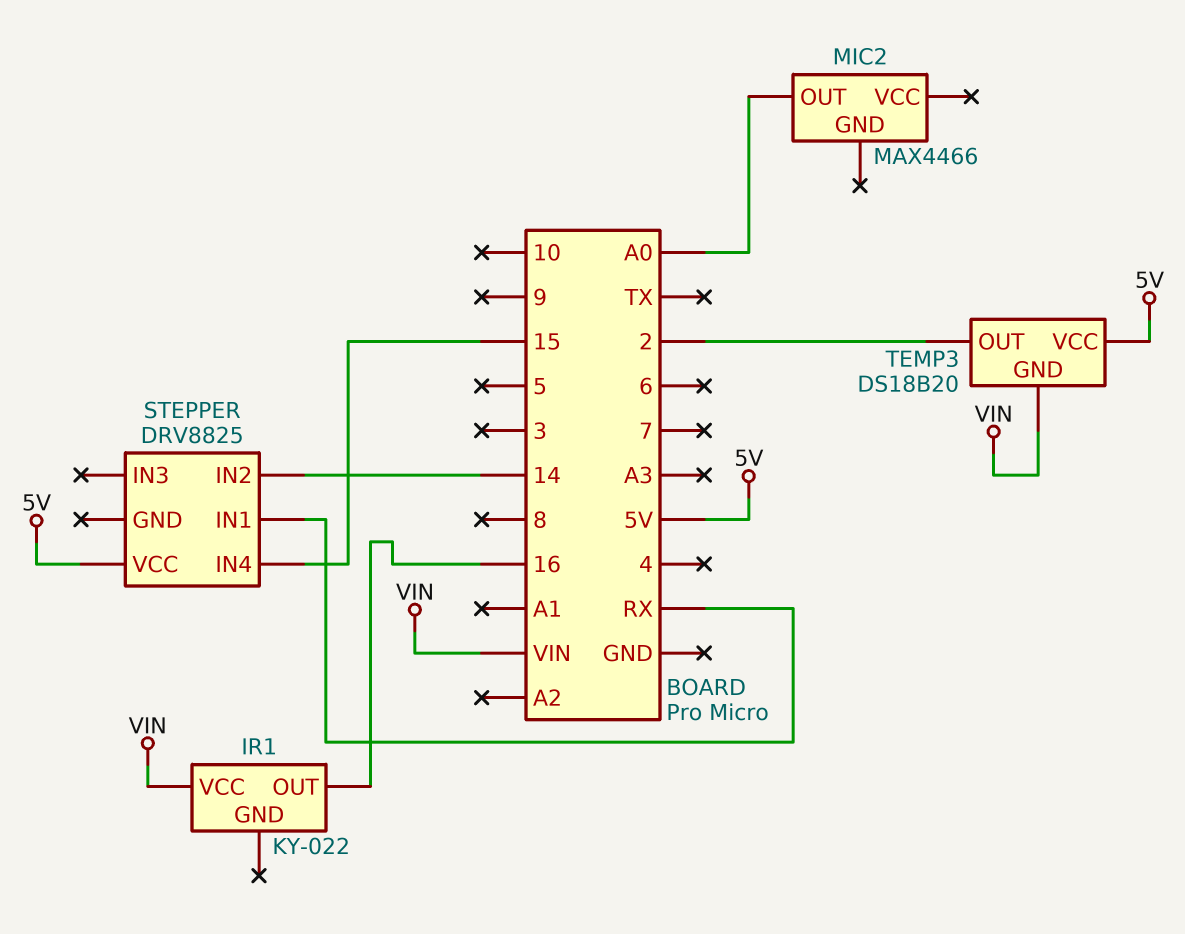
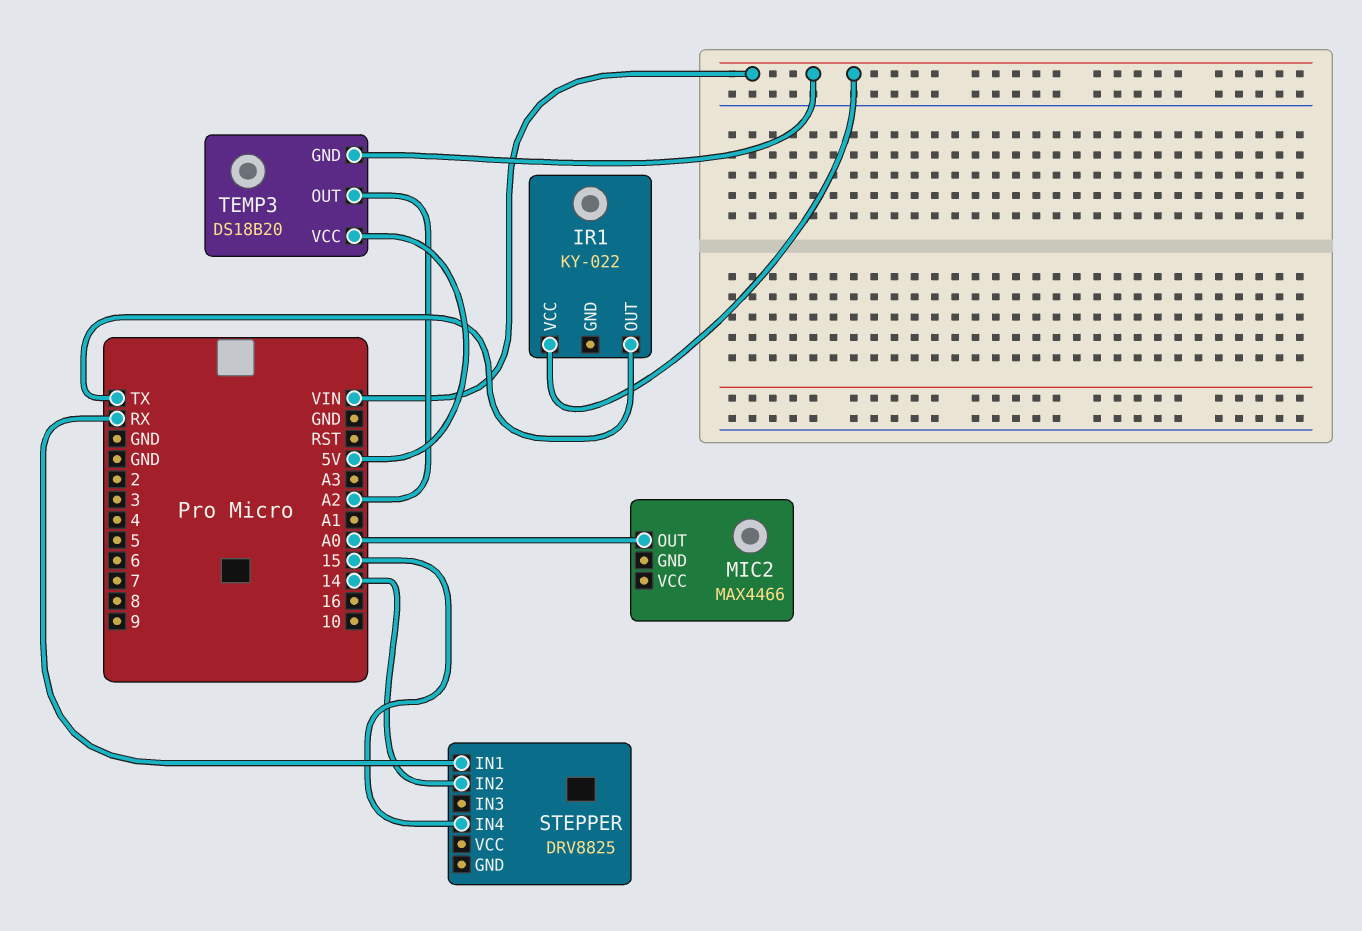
IR1 pin OUT: 16 -> TX
STEPPER pin VCC: 5V -> none
TEMP3 pin OUT: 2 -> A2

